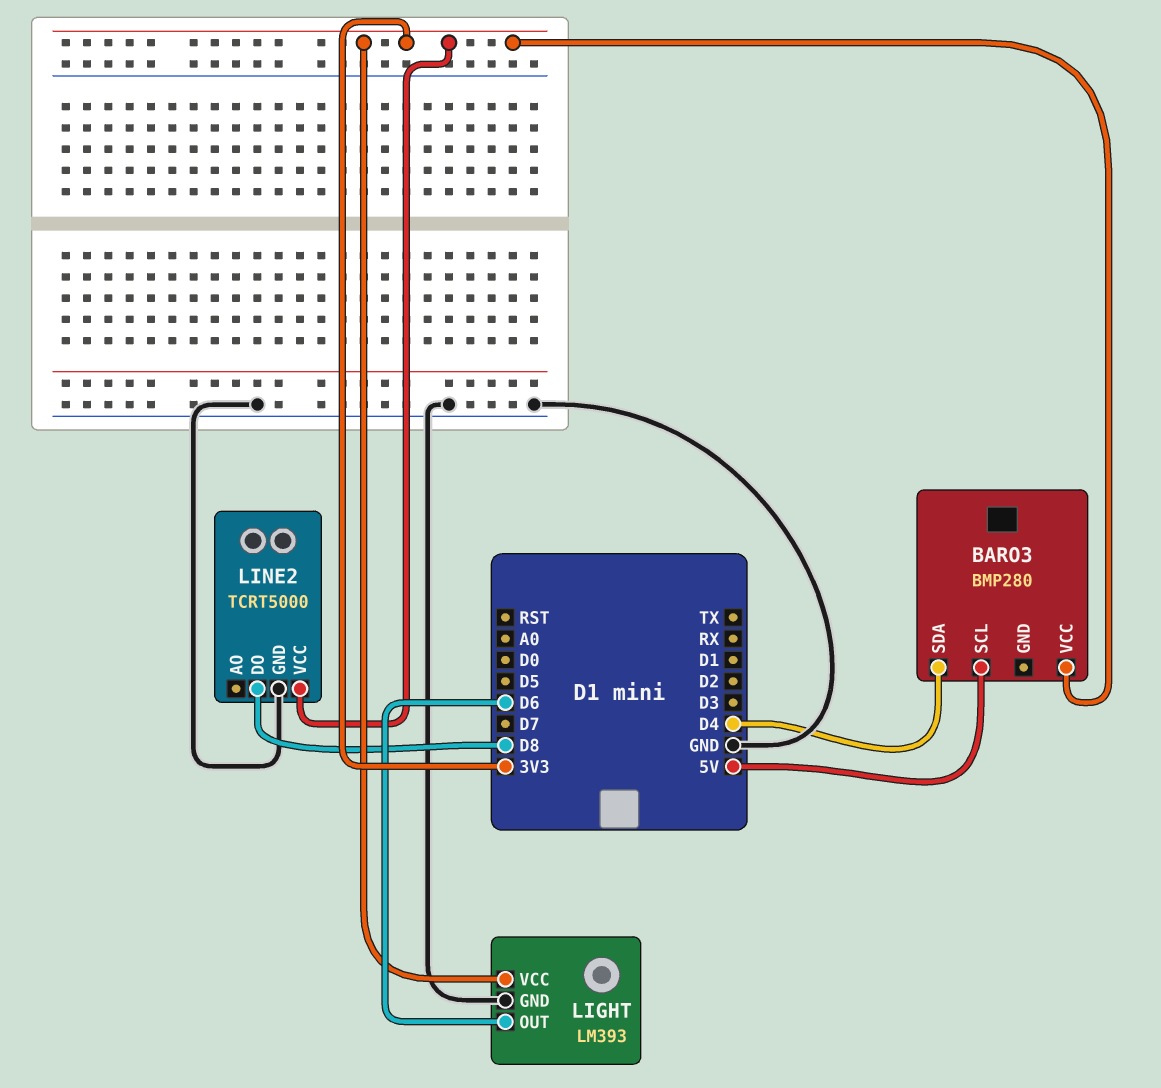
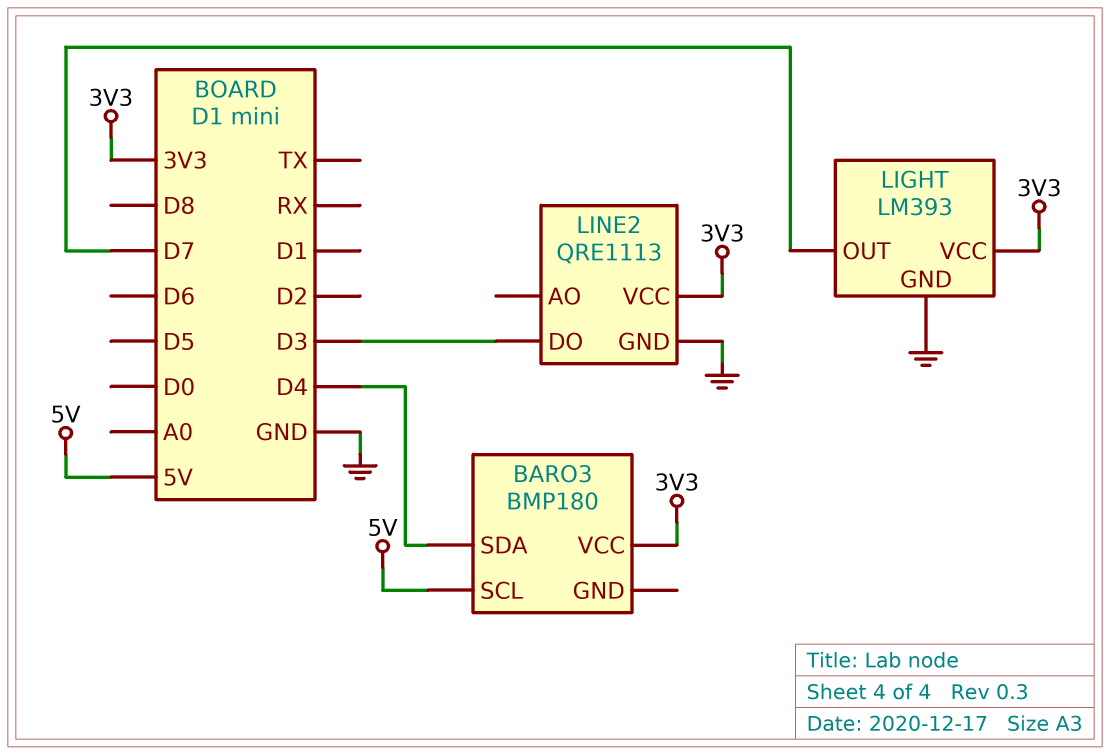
BARO3: BMP280 -> BMP180
LIGHT pin OUT: D6 -> D7
LINE2: TCRT5000 -> QRE1113
LINE2 pin DO: D8 -> D3

